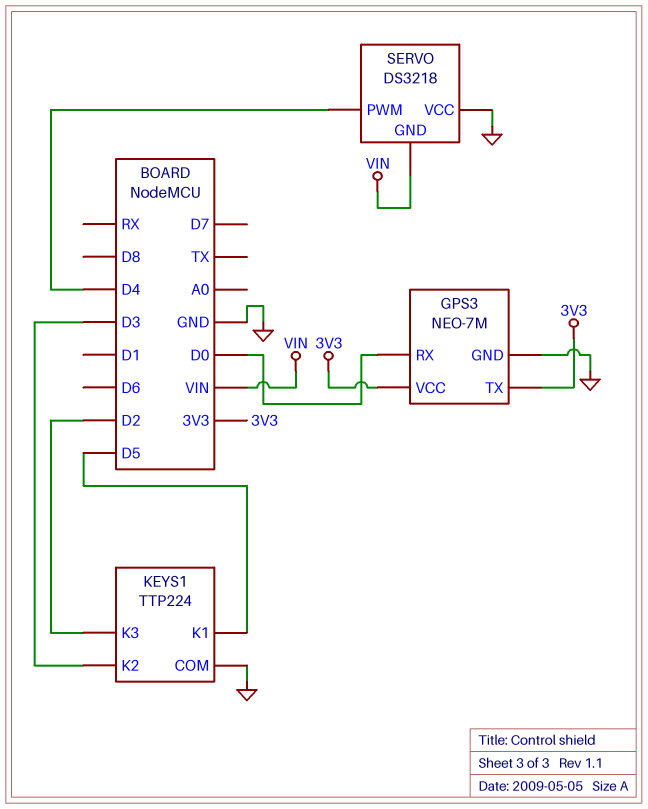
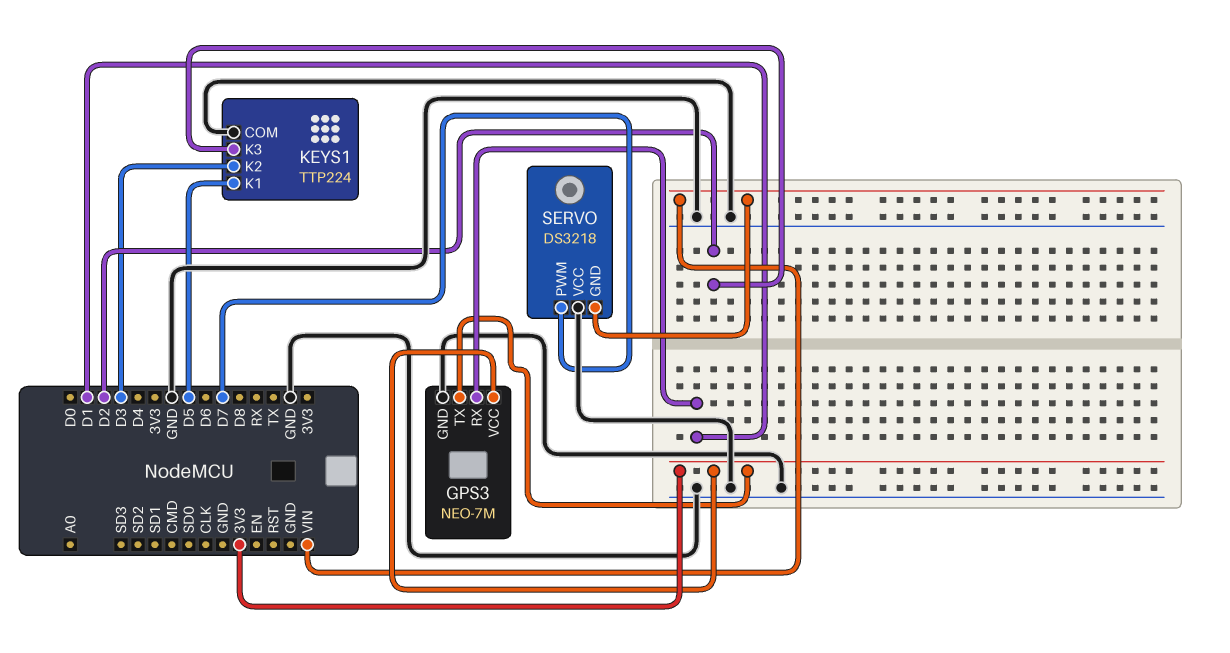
GPS3 pin RX: D0 -> D1
SERVO pin PWM: D4 -> D7

